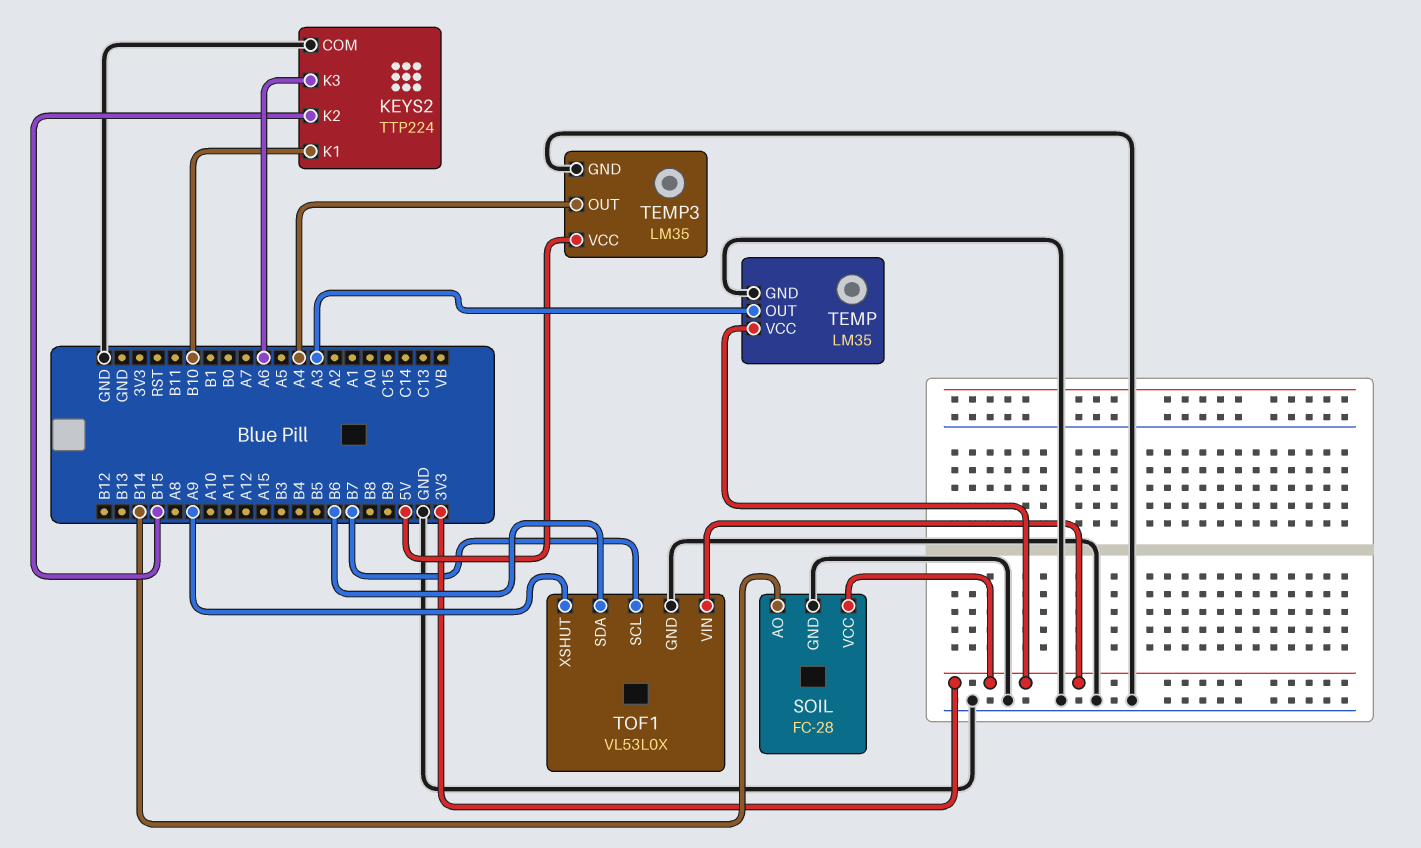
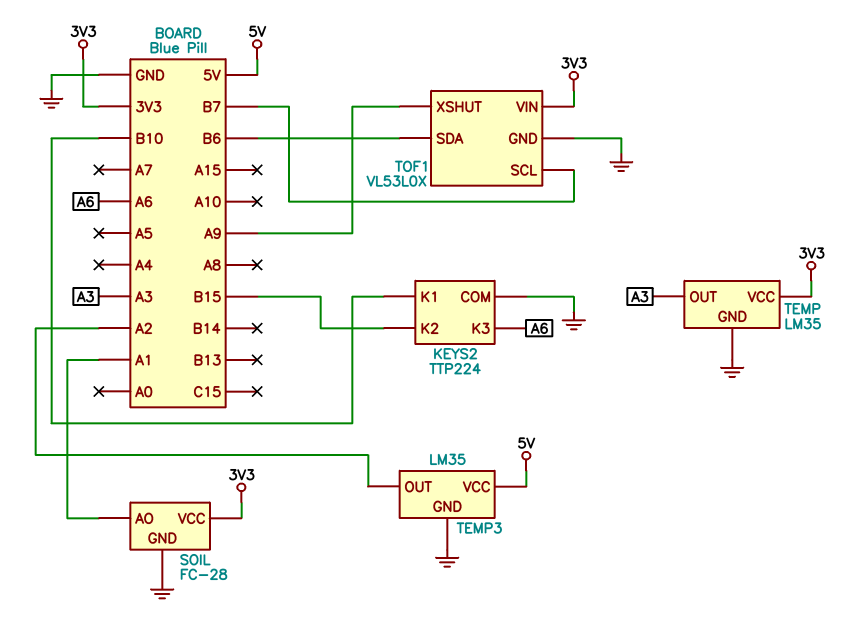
SOIL pin AO: B14 -> A1
TEMP3 pin OUT: A4 -> A2

